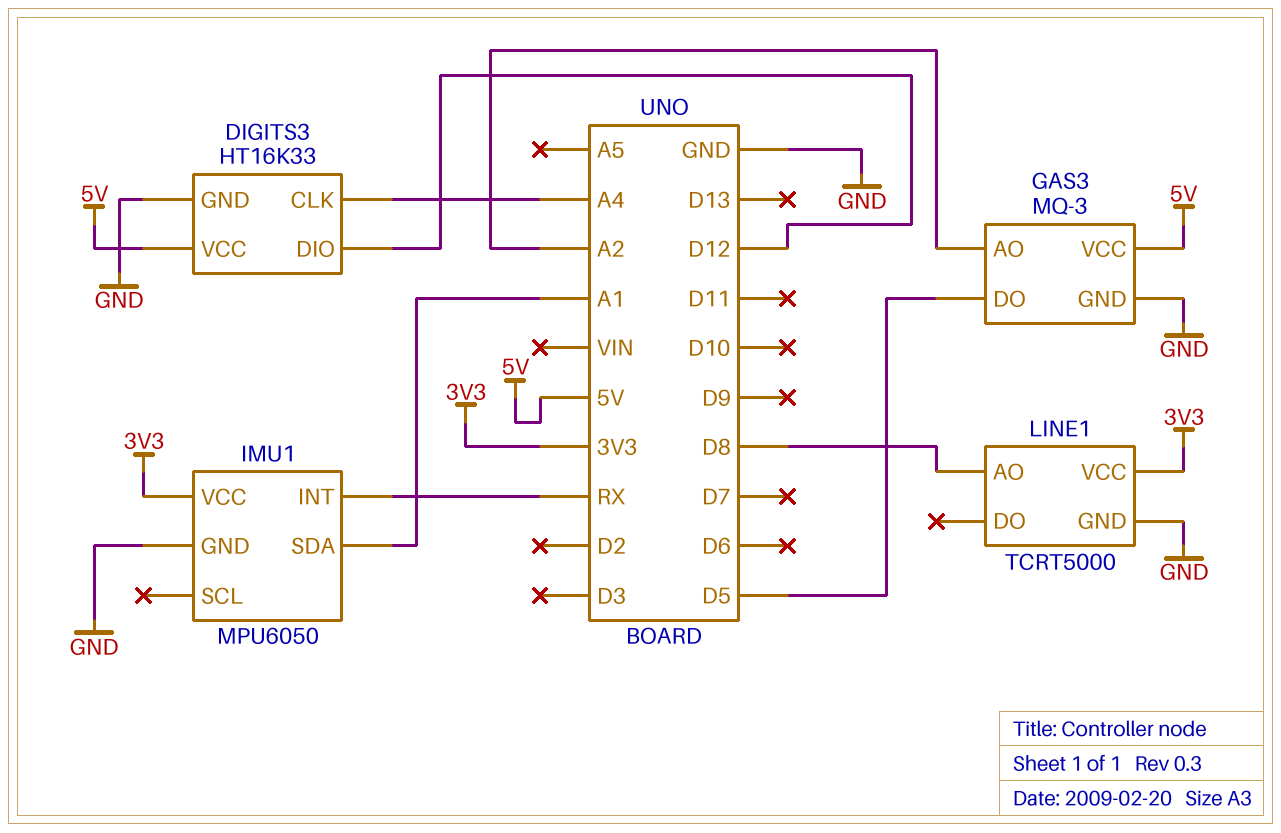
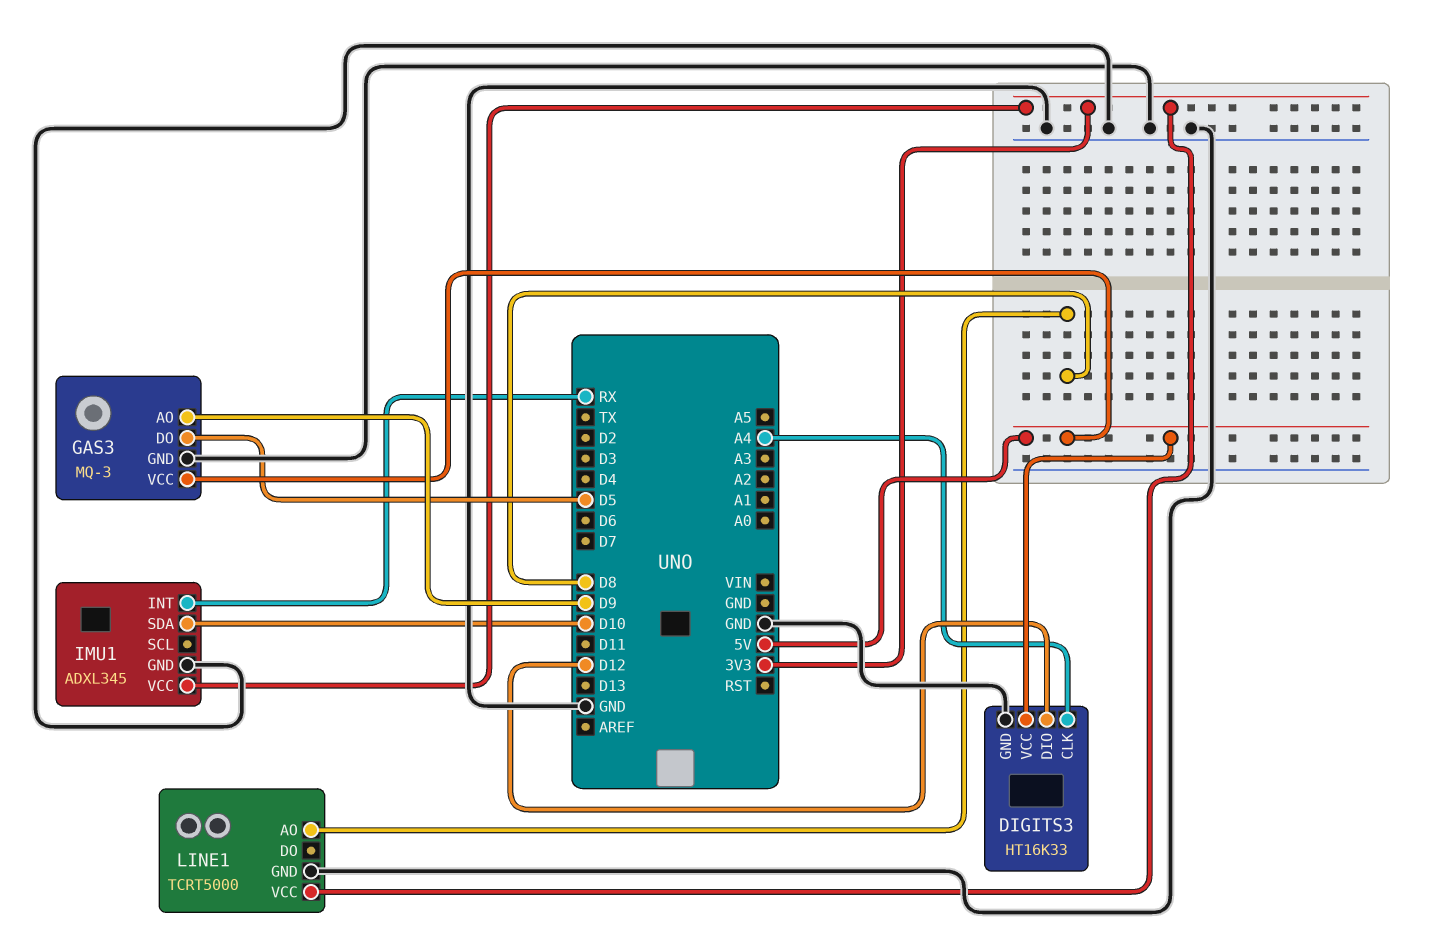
GAS3 pin AO: A2 -> D9
IMU1: MPU6050 -> ADXL345
IMU1 pin SDA: A1 -> D10

